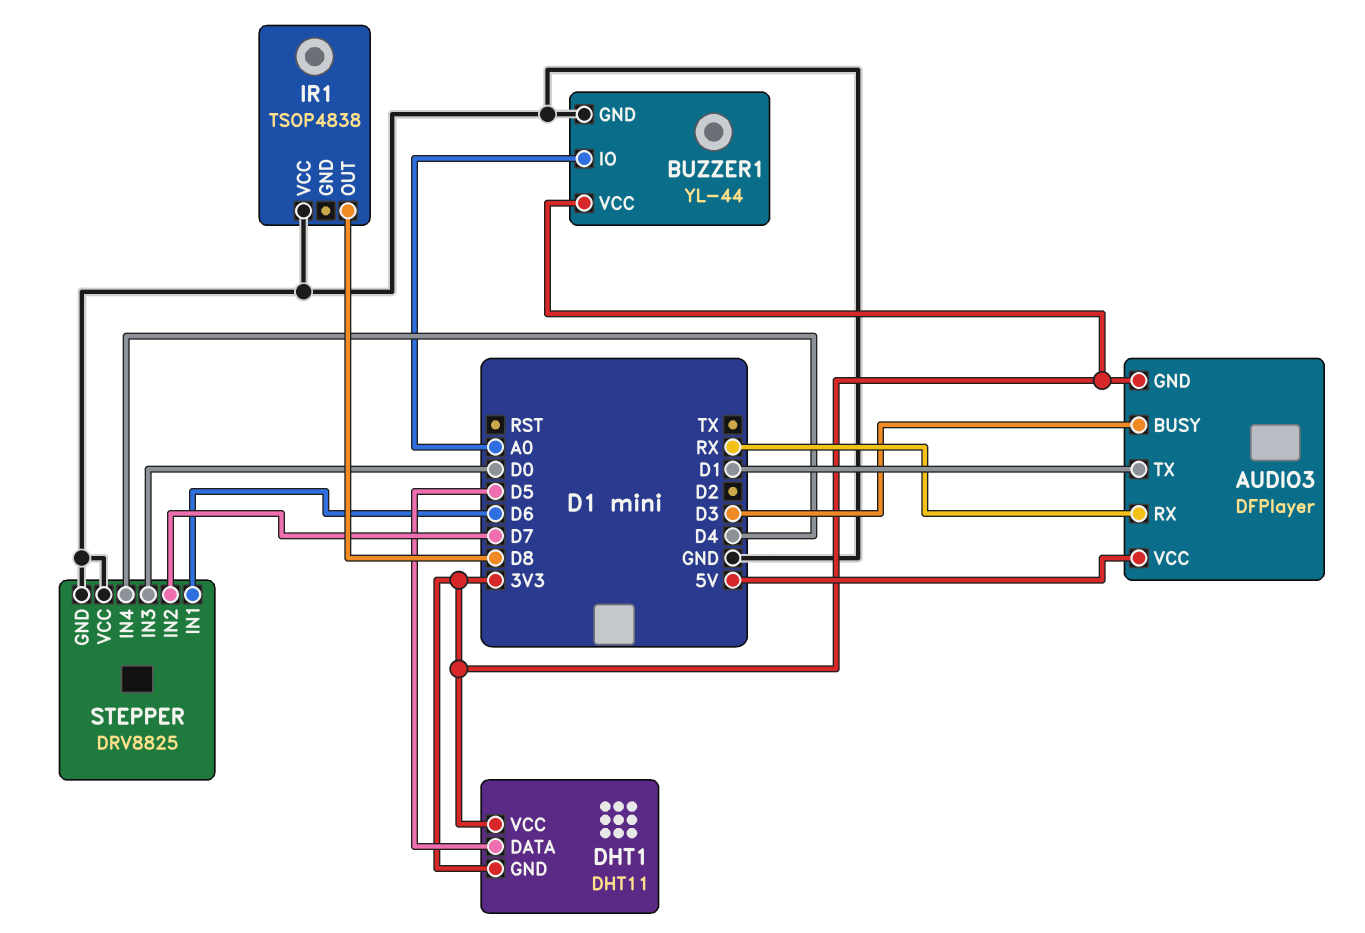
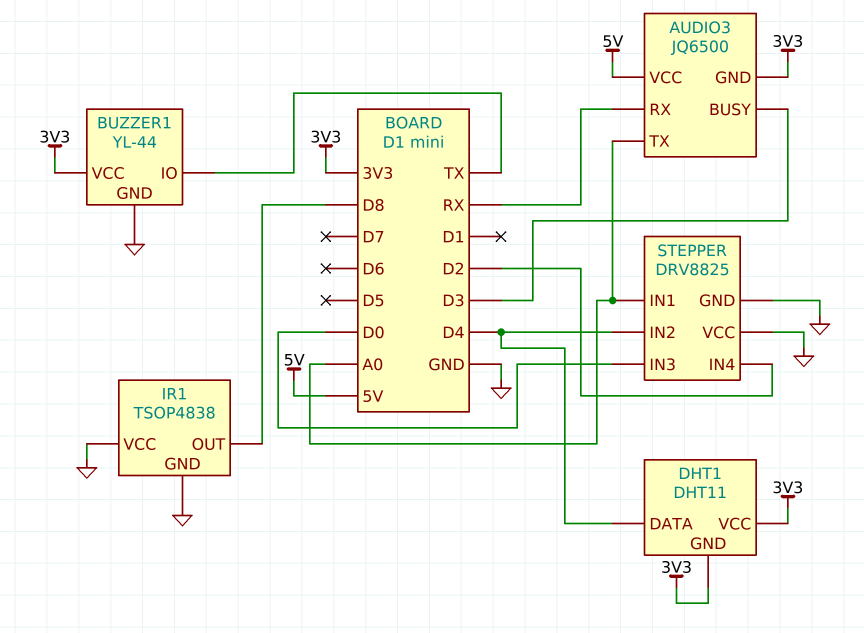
AUDIO3: DFPlayer -> JQ6500
AUDIO3 pin TX: D1 -> A0
BUZZER1 pin IO: A0 -> TX
DHT1 pin DATA: D5 -> D4
IR1 pin GND: none -> GND
STEPPER pin IN1: D6 -> A0
STEPPER pin IN2: D7 -> D4
STEPPER pin IN4: D4 -> D2

